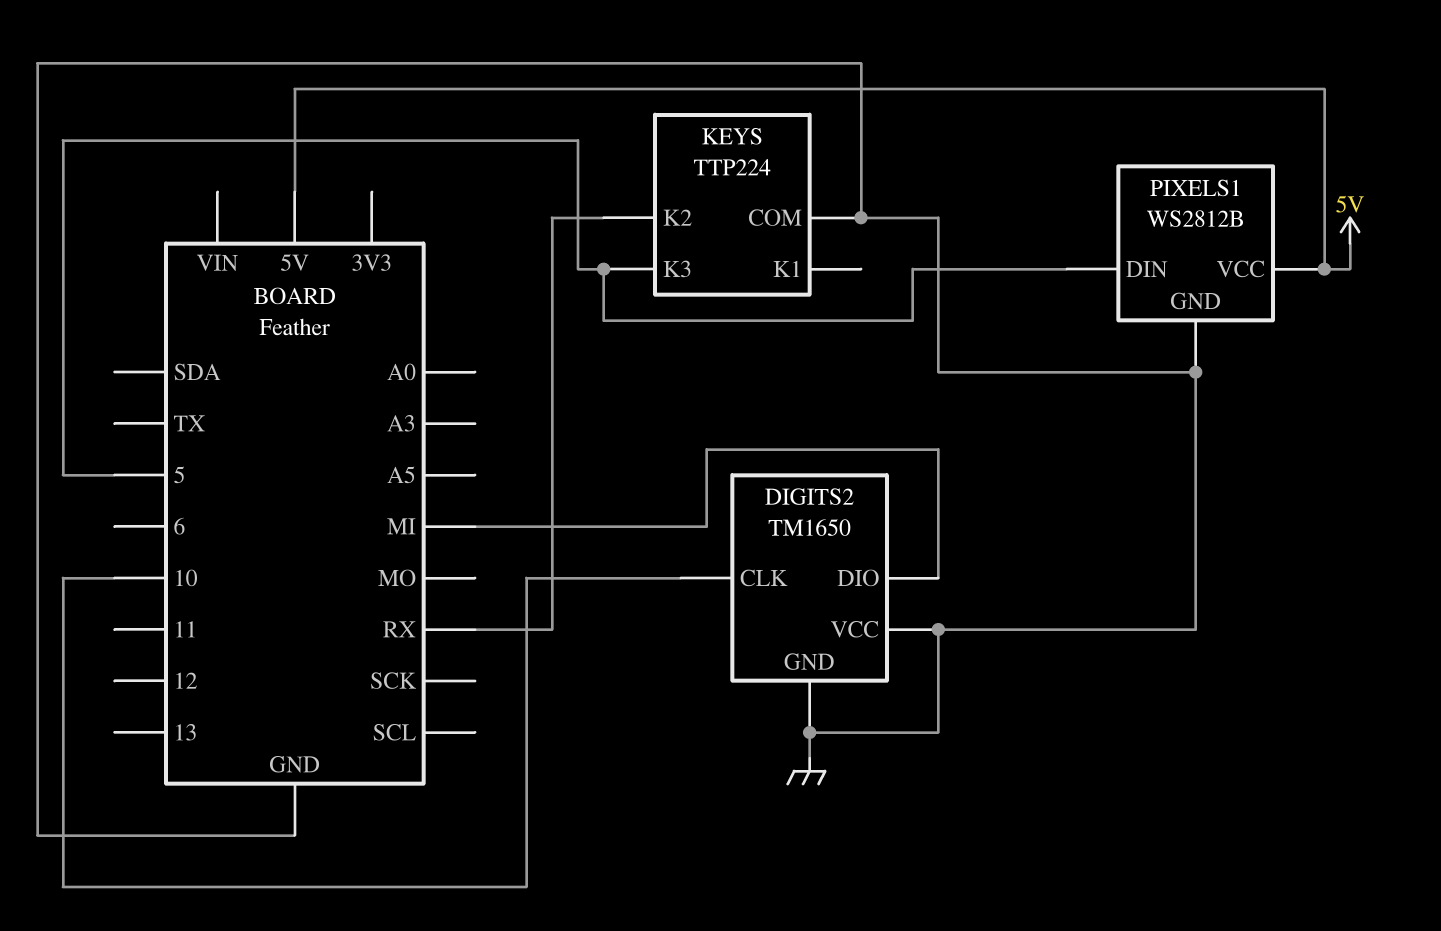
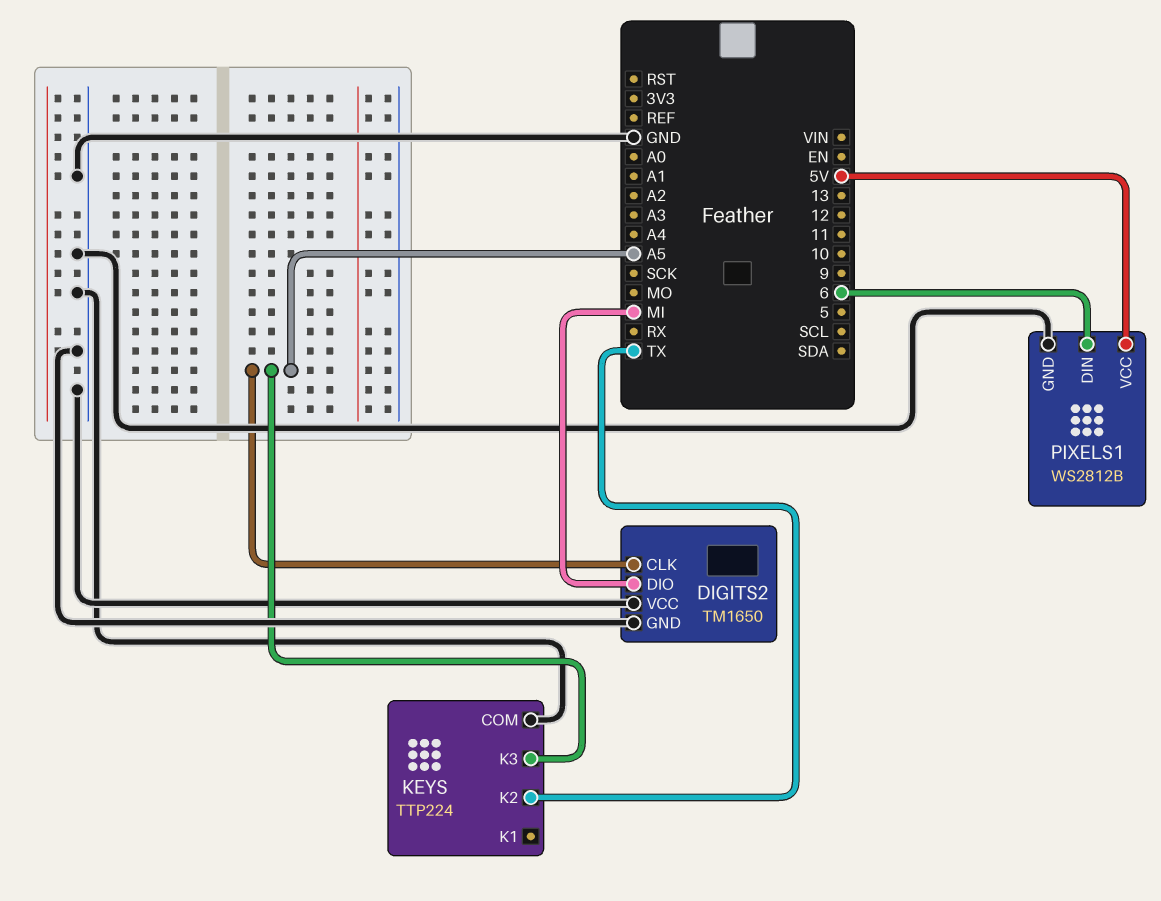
DIGITS2 pin CLK: 10 -> A5
KEYS pin K2: RX -> TX
KEYS pin K3: 5 -> A5
PIXELS1 pin DIN: 5 -> 6

